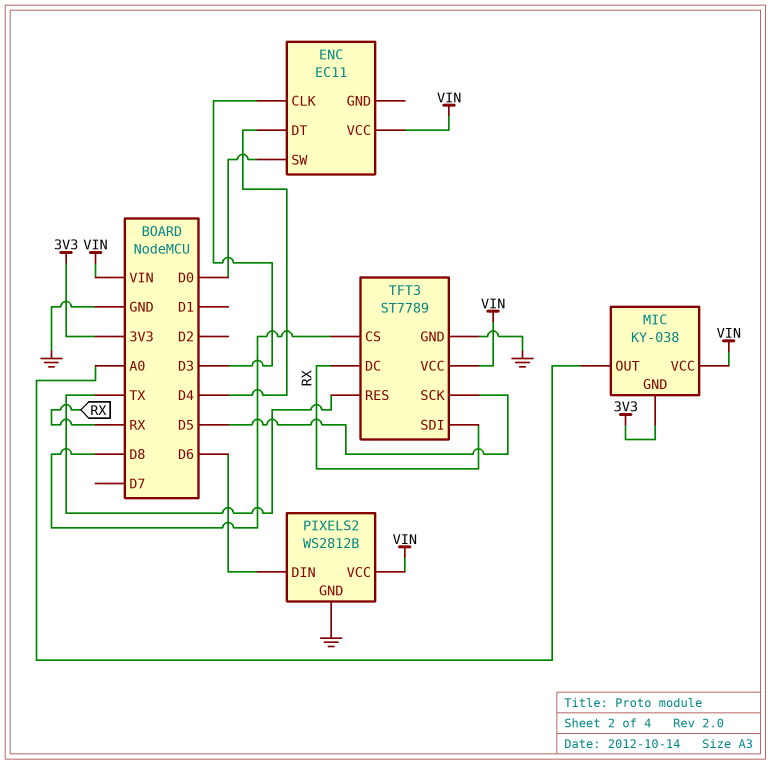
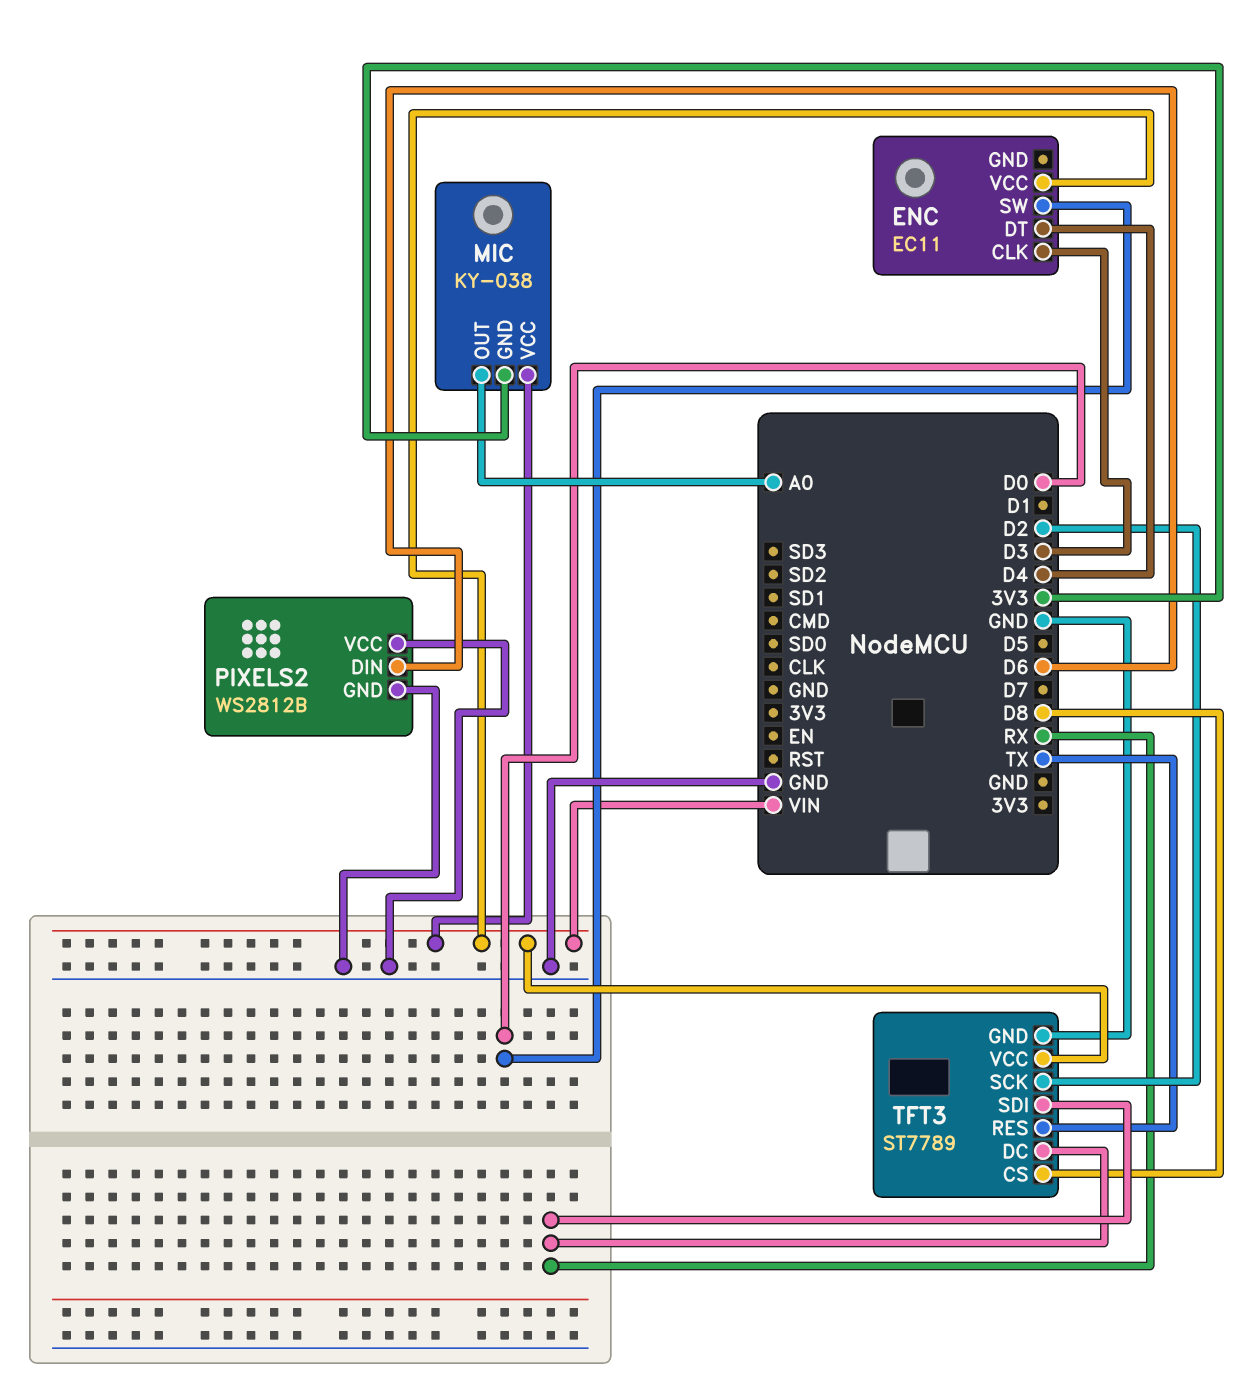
PIXELS2 pin VCC: VIN -> GND
TFT3 pin SCK: D5 -> D2

